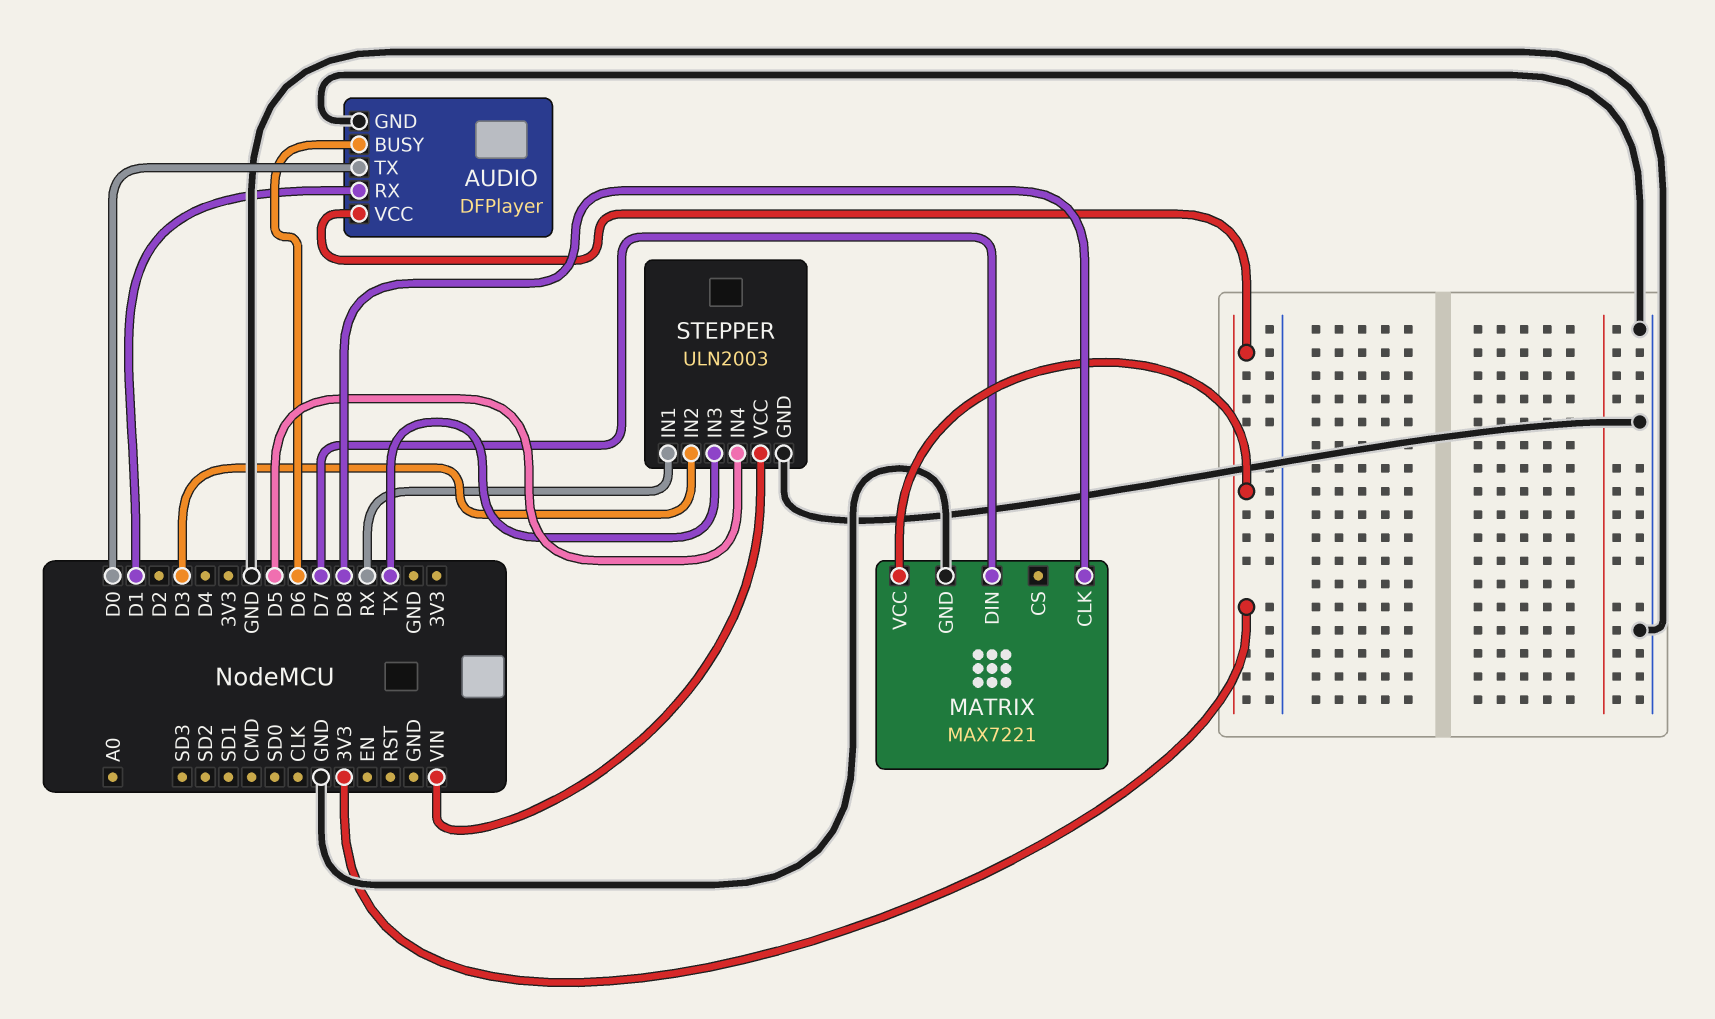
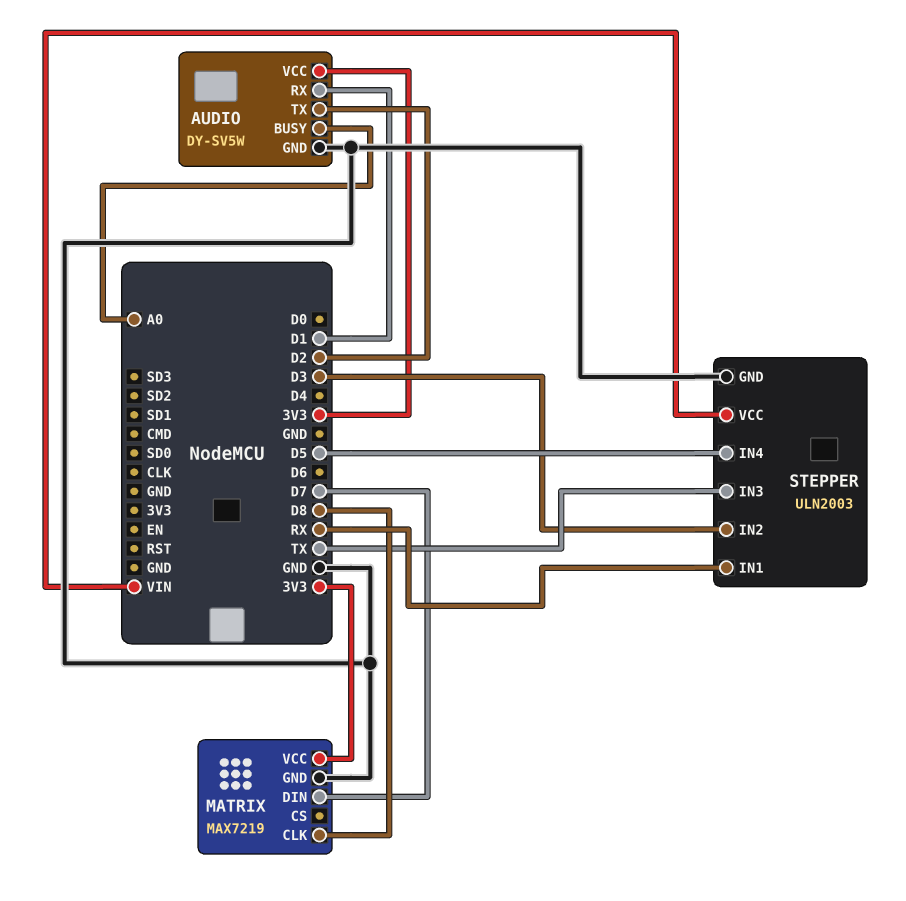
AUDIO: DFPlayer -> DY-SV5W
AUDIO pin BUSY: D6 -> A0
AUDIO pin TX: D0 -> D2
MATRIX: MAX7221 -> MAX7219

